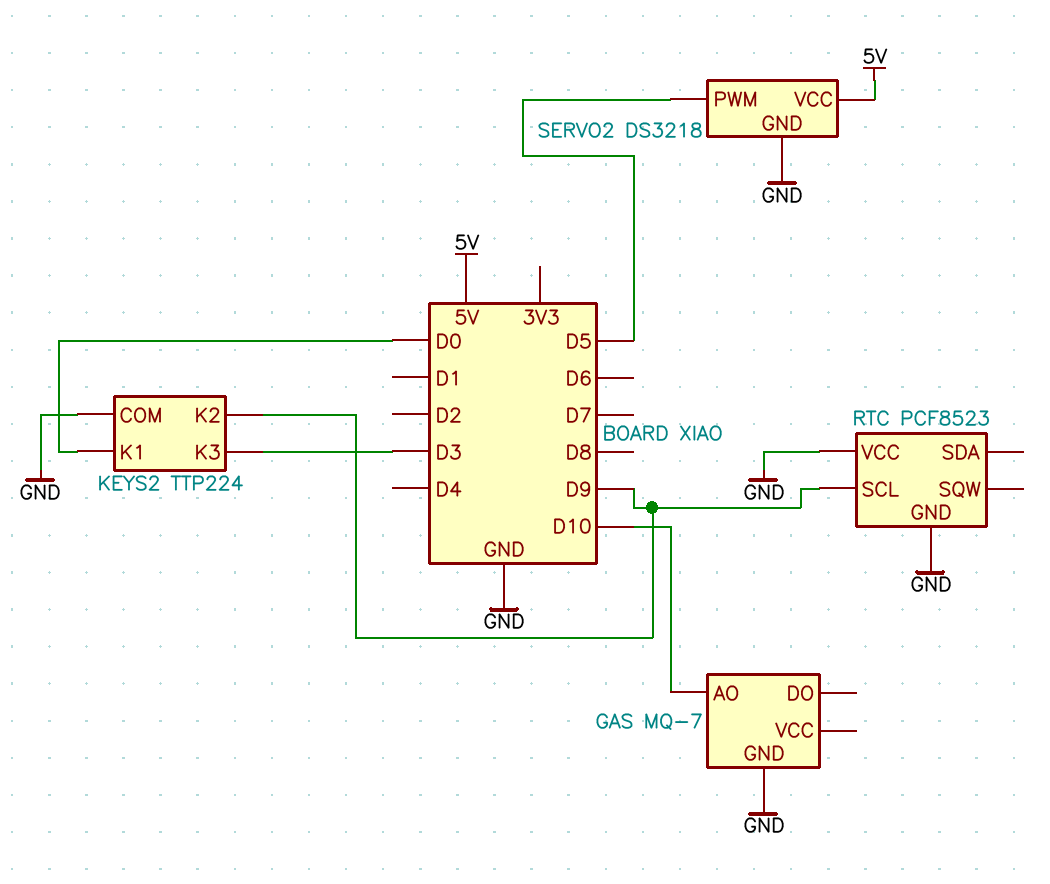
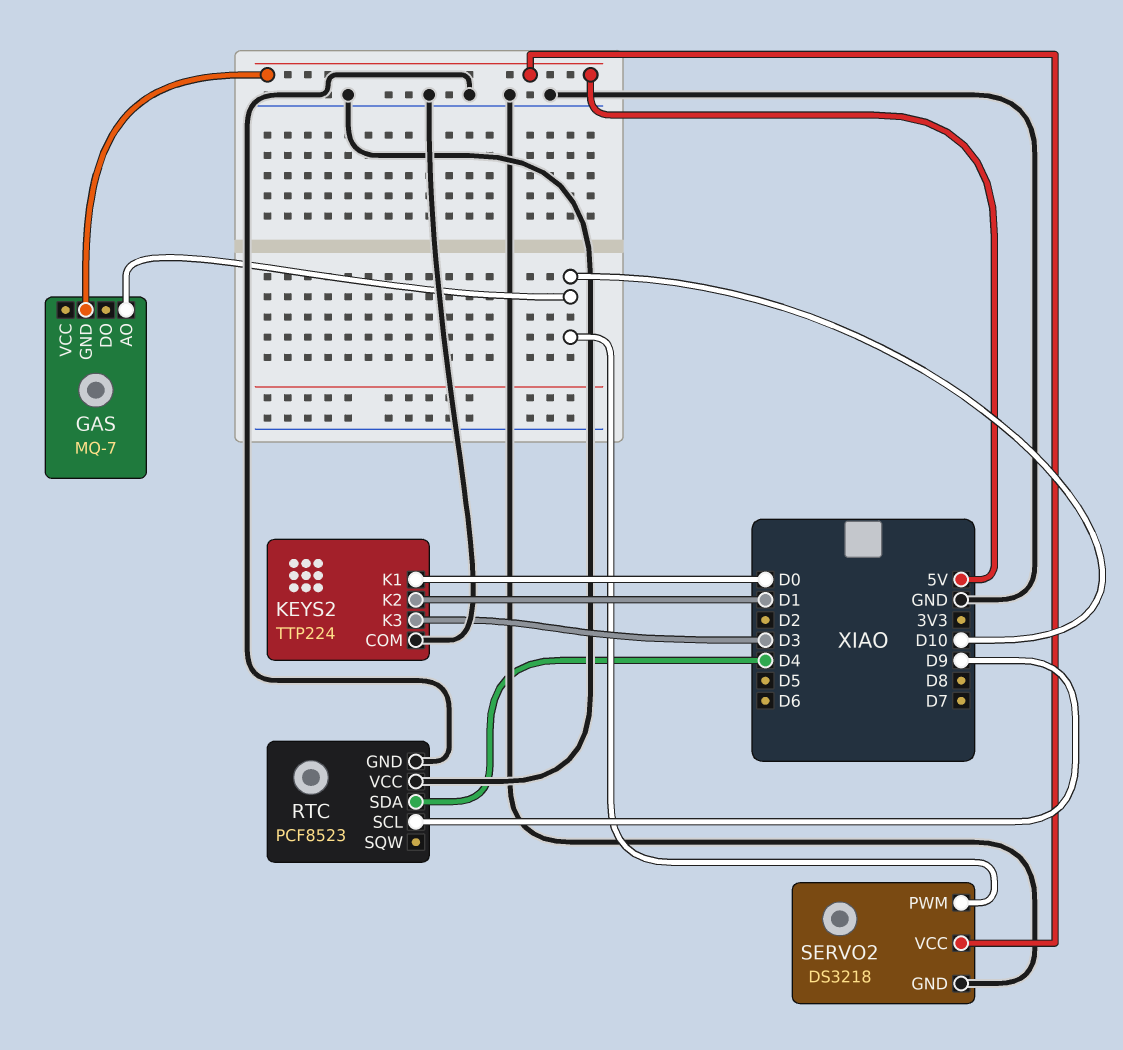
GAS pin GND: GND -> 5V
KEYS2 pin K2: D9 -> D1
RTC pin SDA: none -> D4
SERVO2 pin PWM: D5 -> D10

